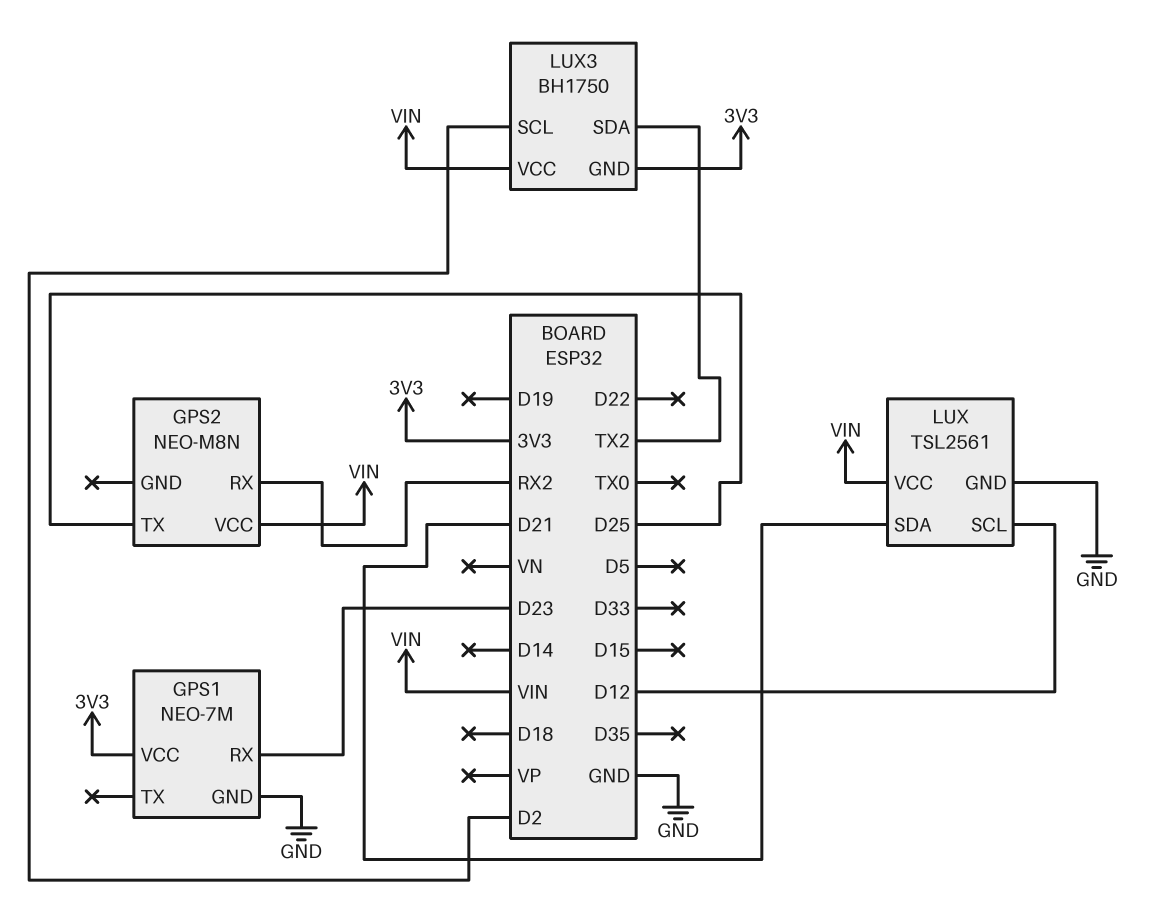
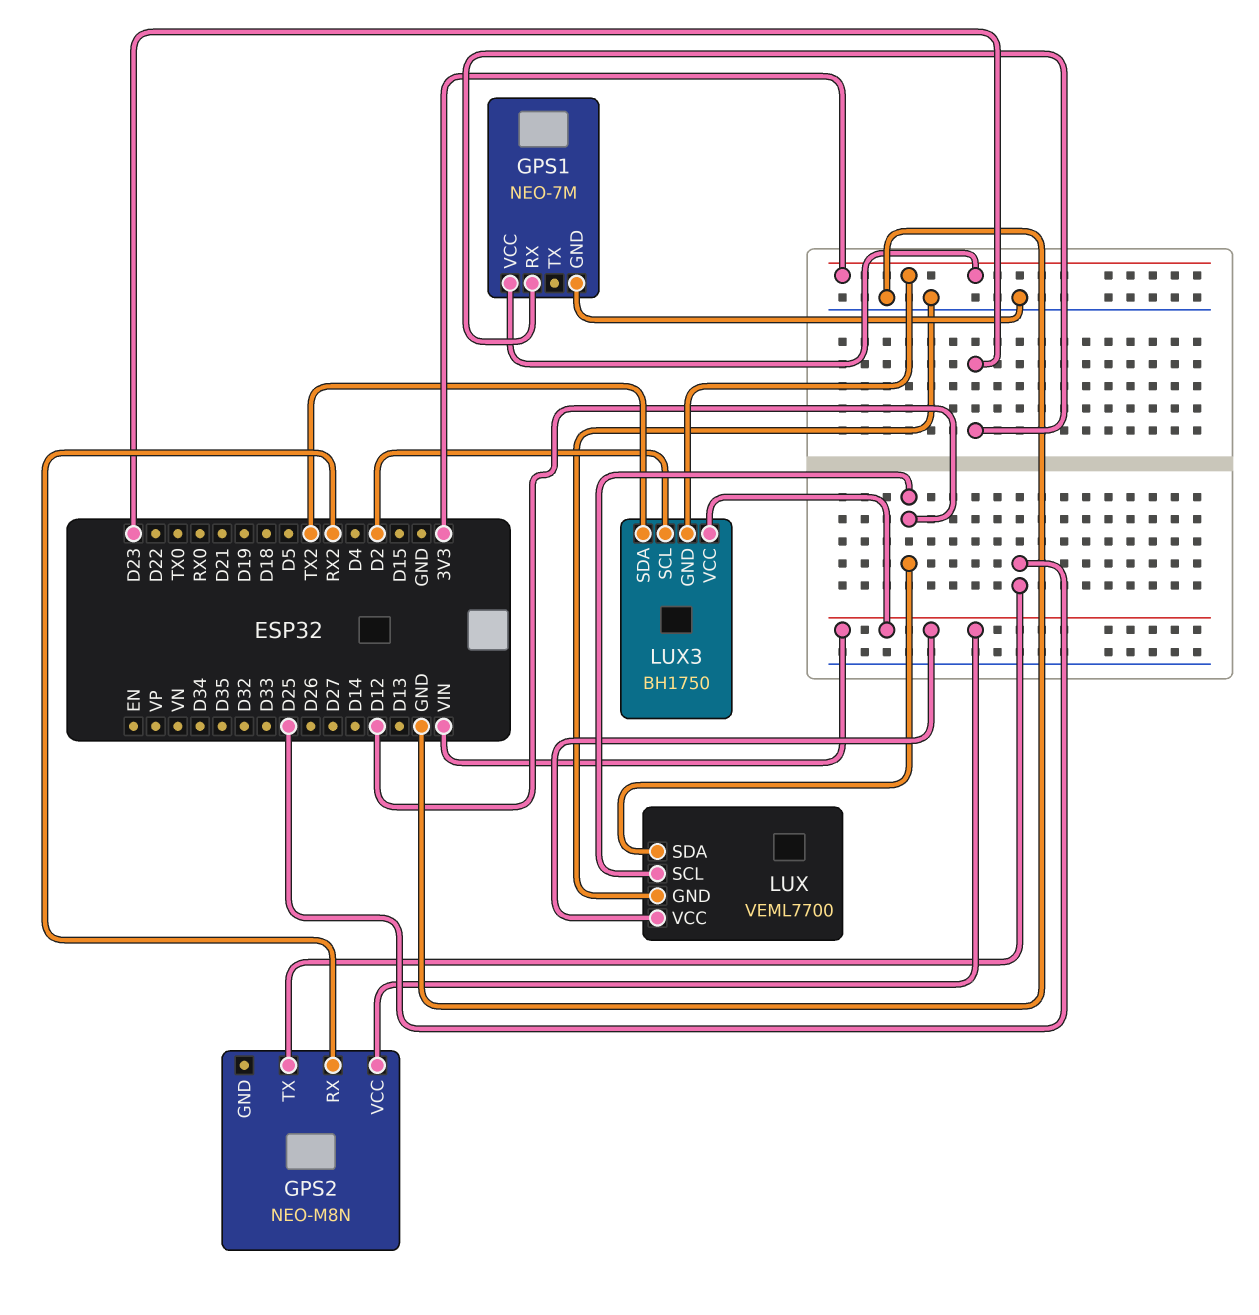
LUX: TSL2561 -> VEML7700
LUX pin SDA: D21 -> D12

